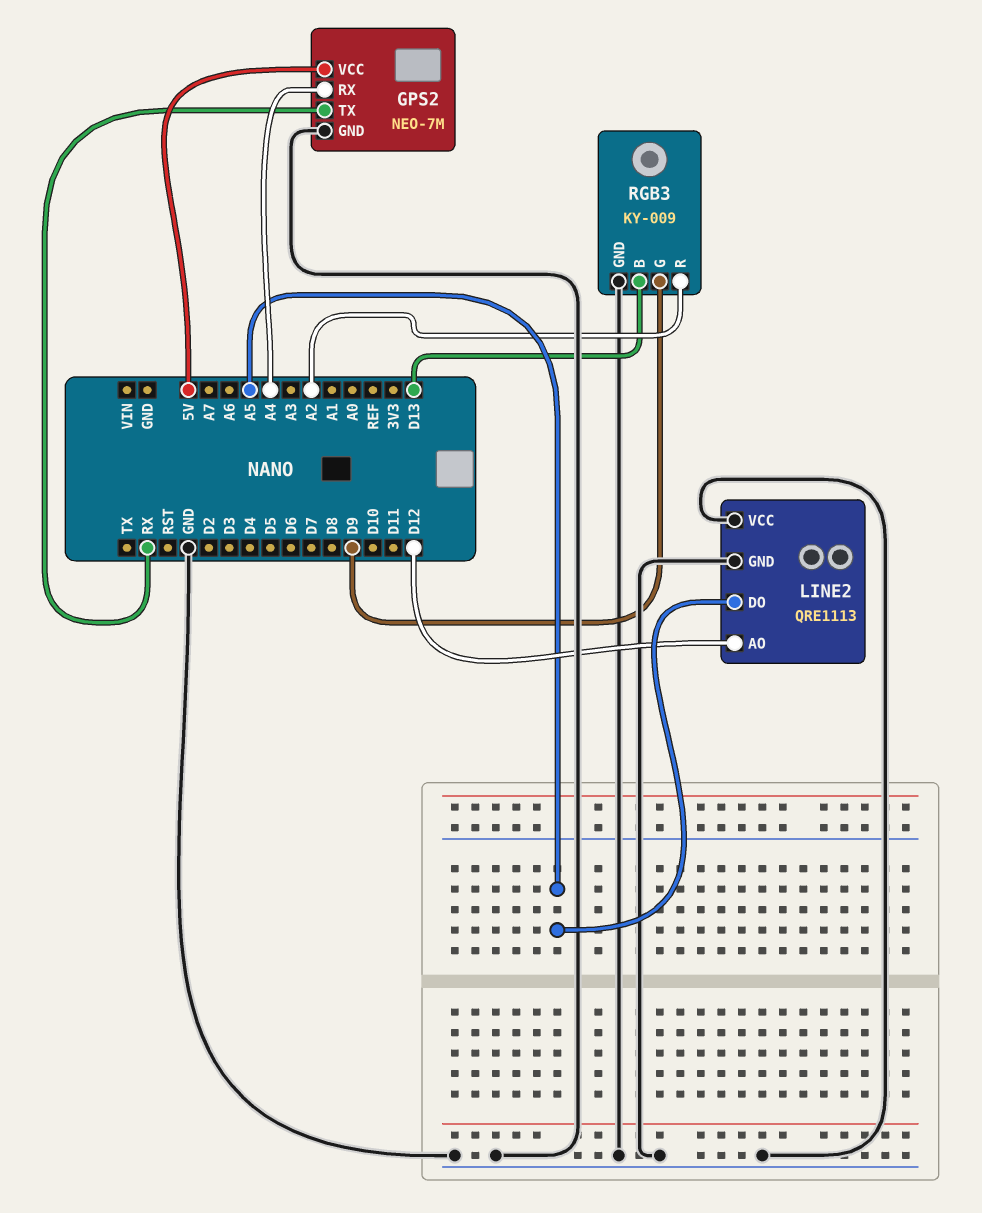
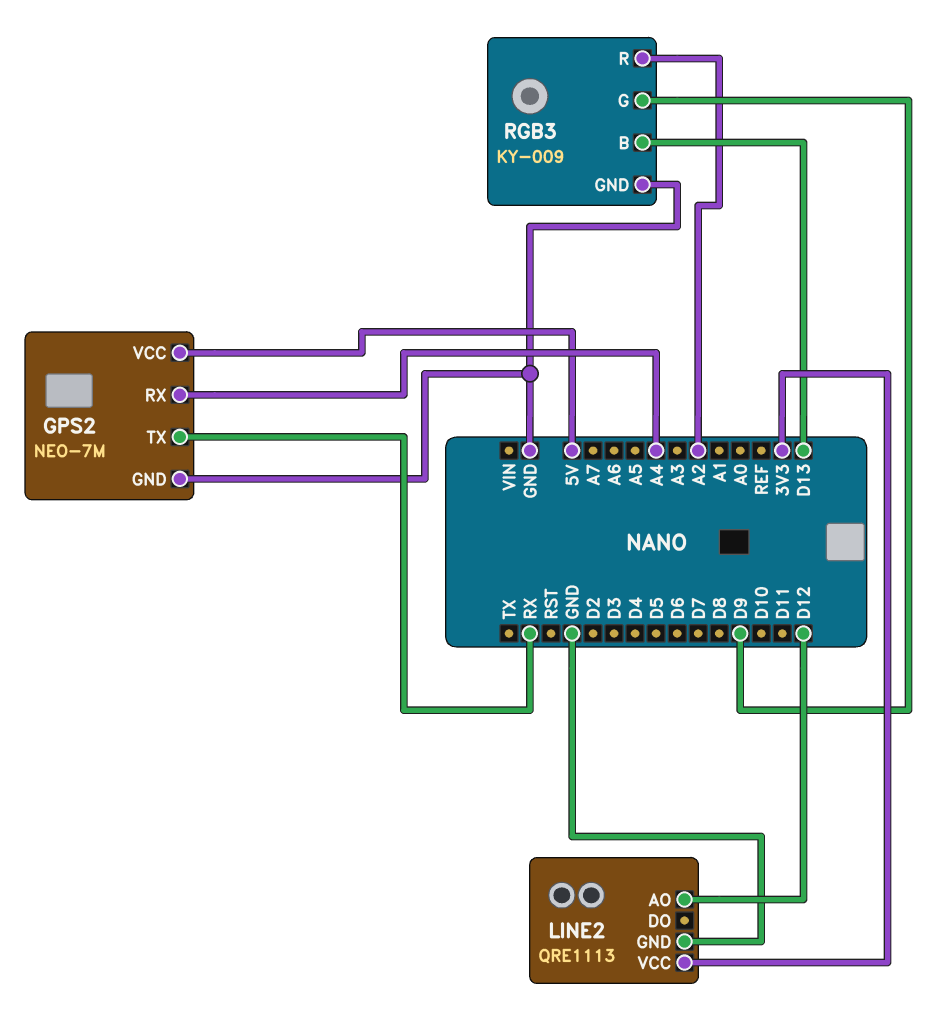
LINE2 pin DO: A5 -> none
LINE2 pin VCC: GND -> 3V3

